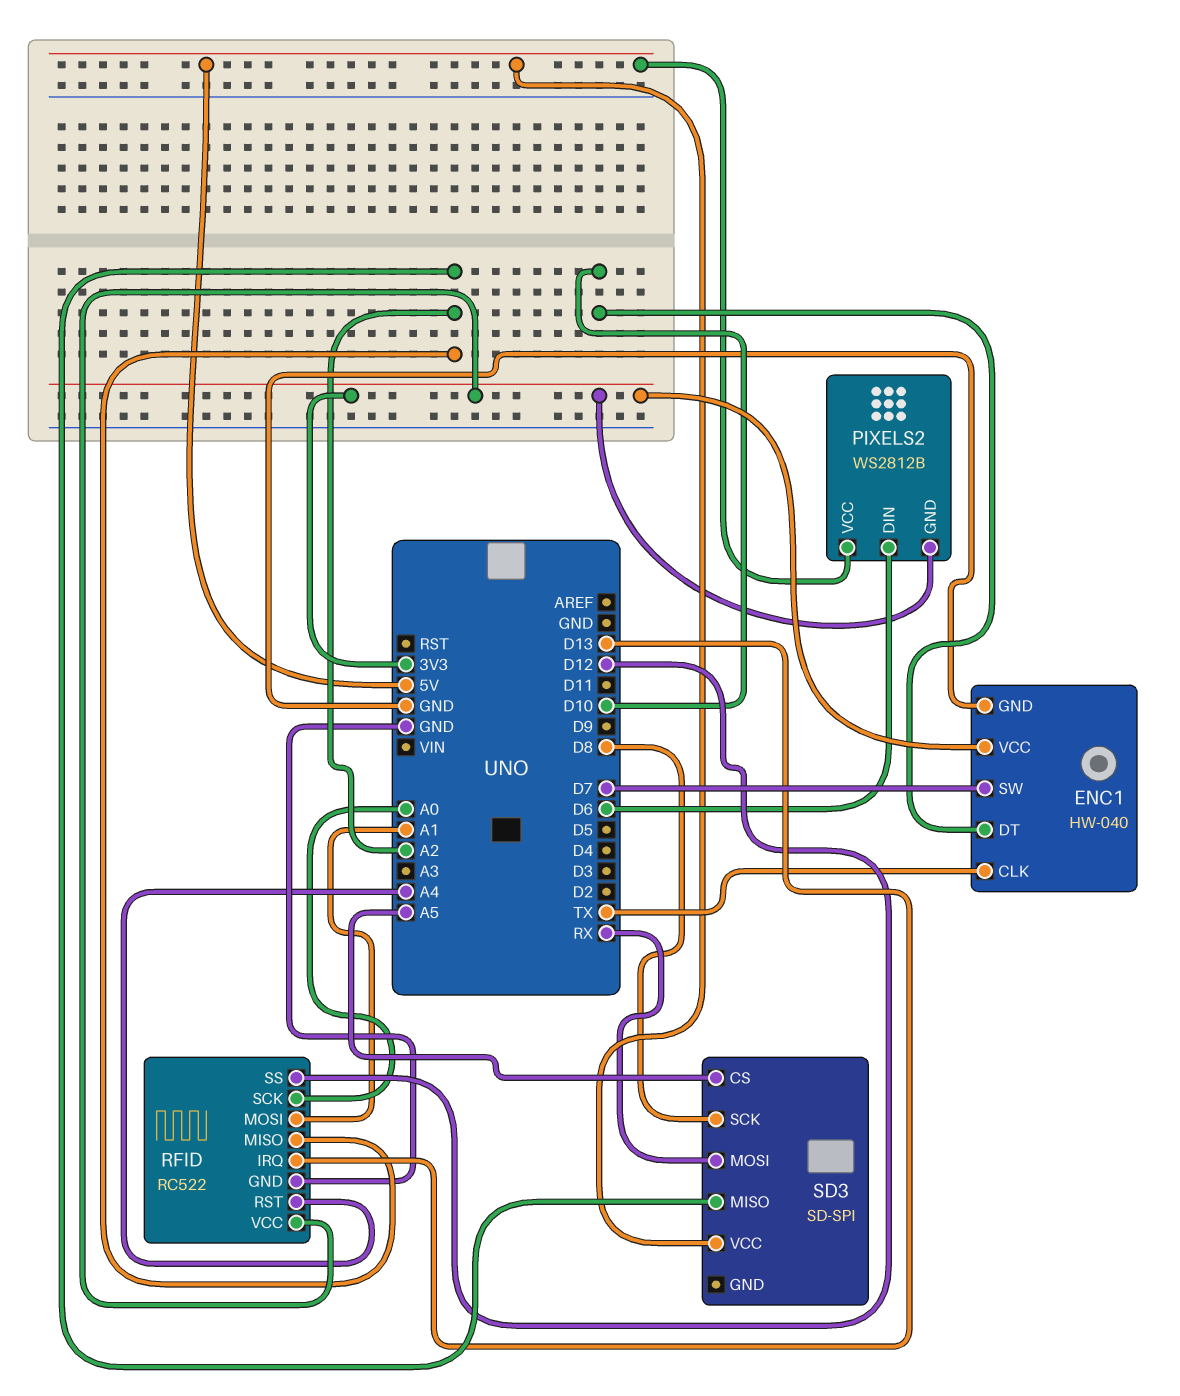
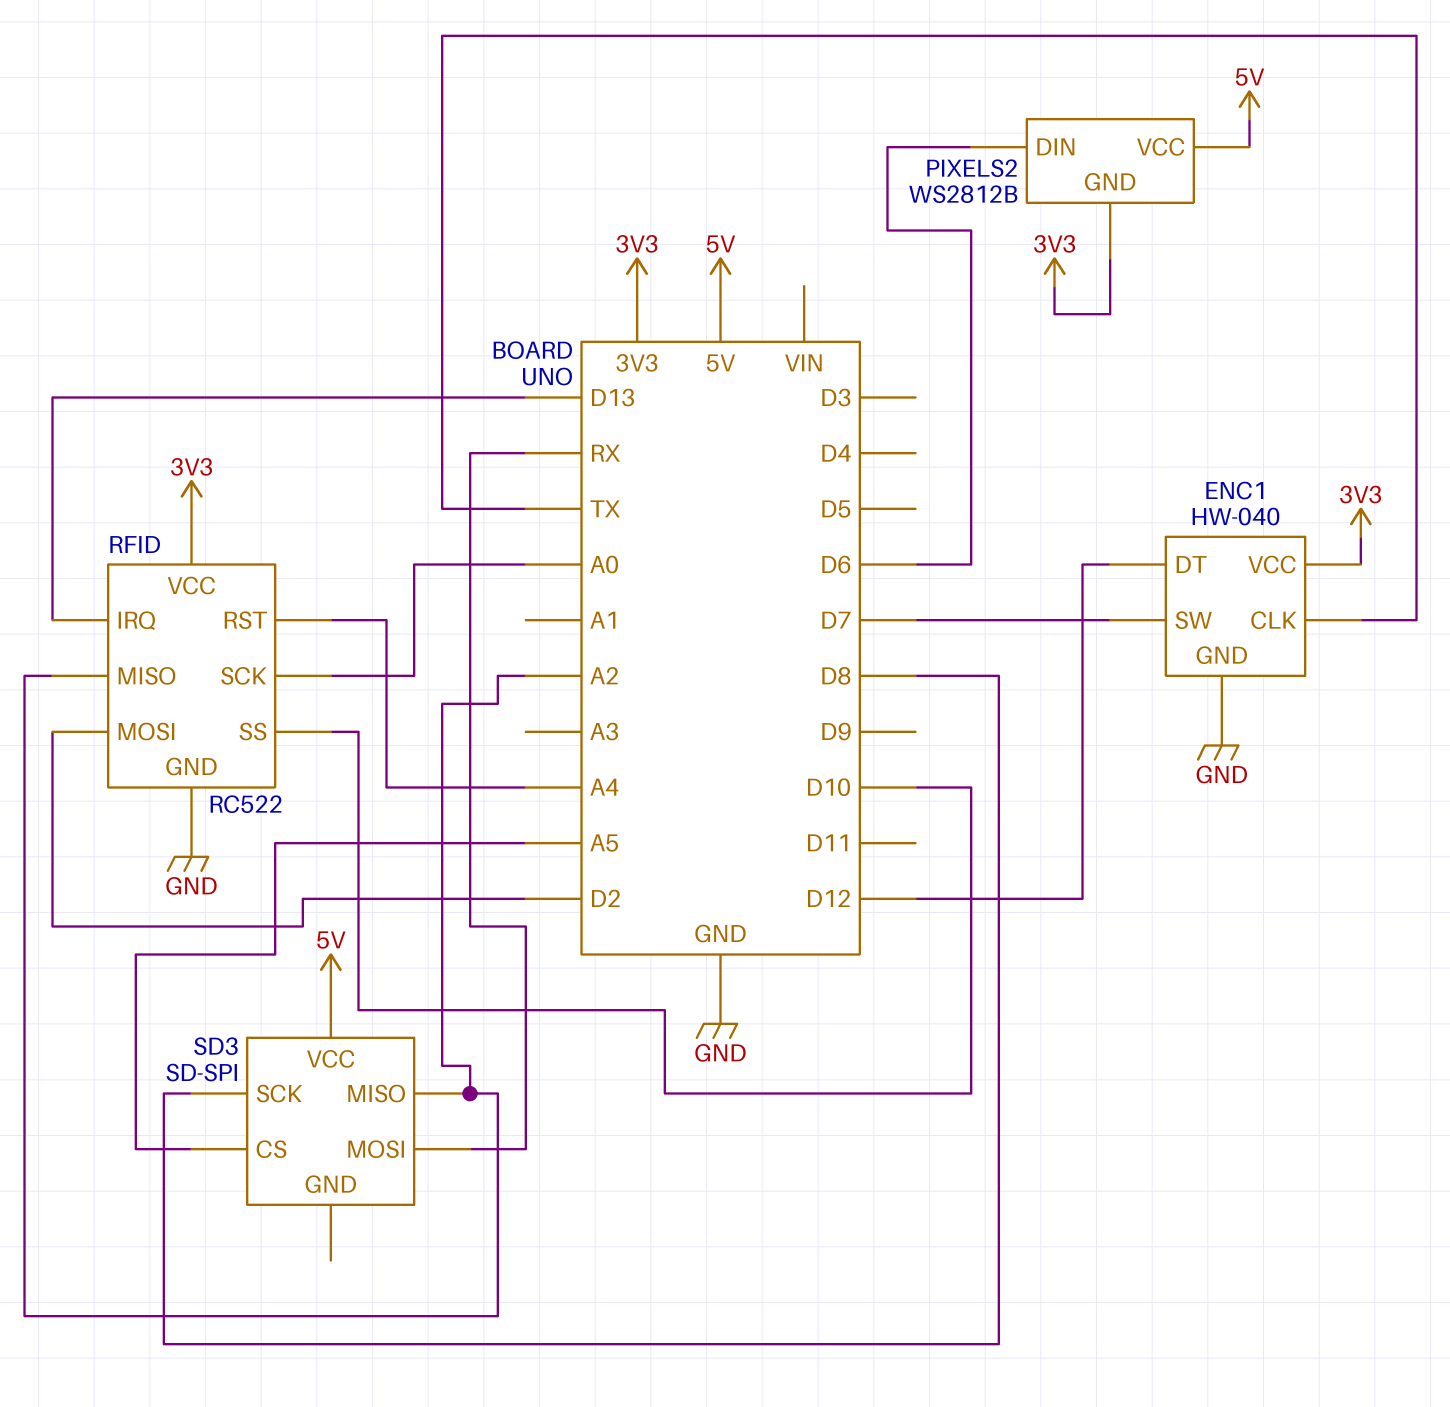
ENC1 pin DT: D10 -> D12
RFID pin MOSI: A1 -> D2
RFID pin SS: D12 -> D10

